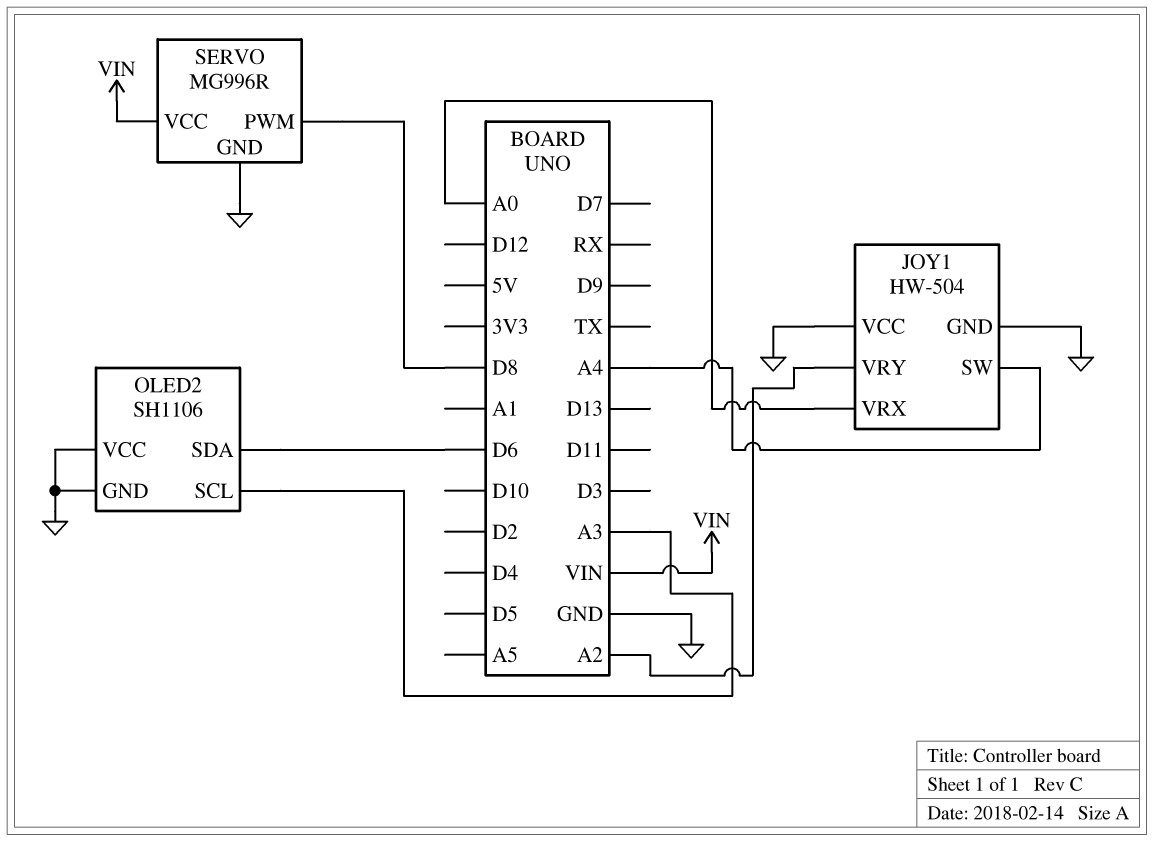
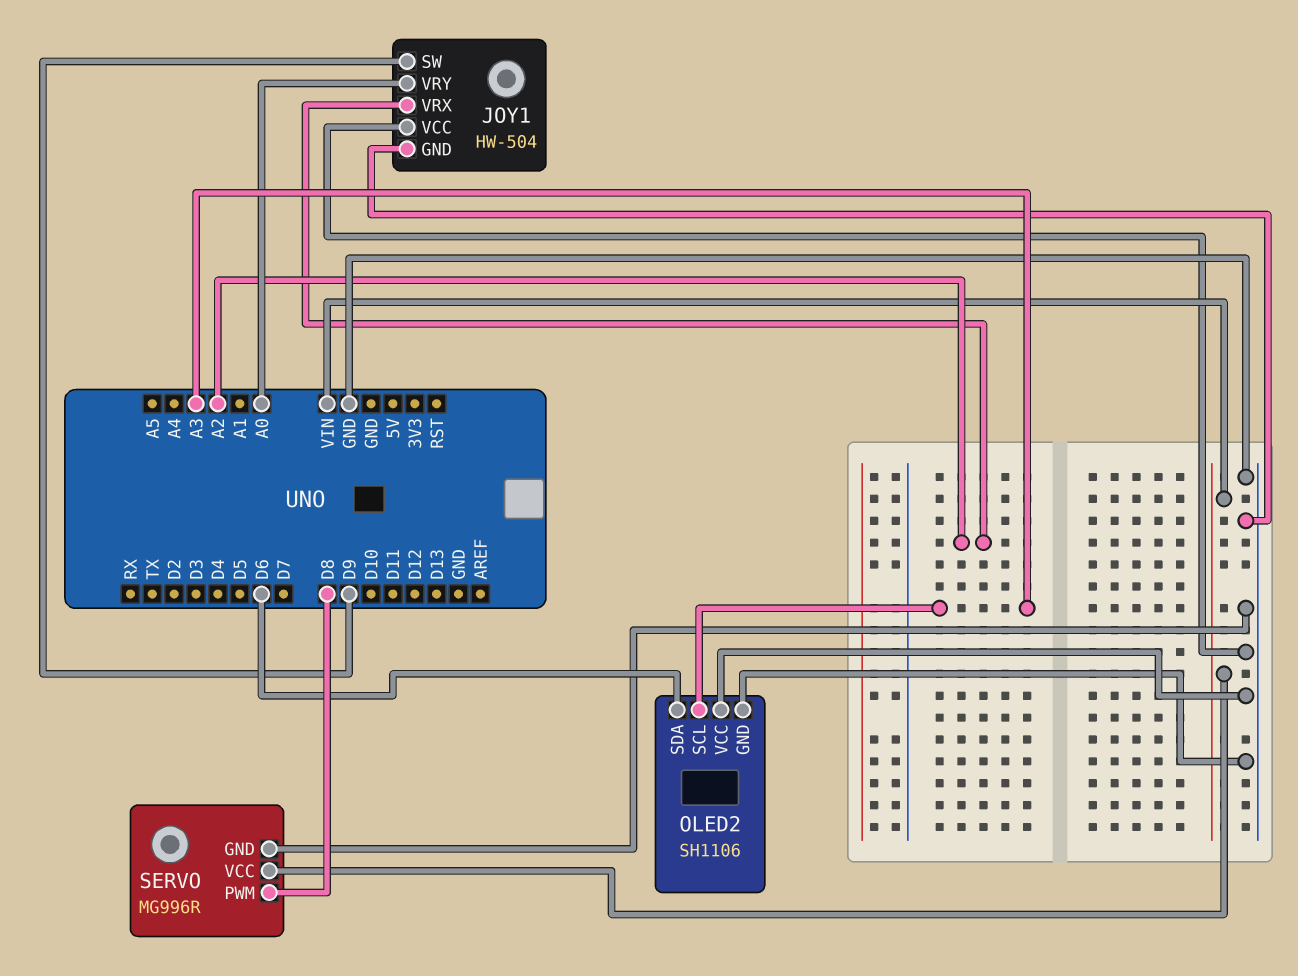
JOY1 pin SW: A4 -> D9
JOY1 pin VRX: A0 -> A2
JOY1 pin VRY: A2 -> A0

